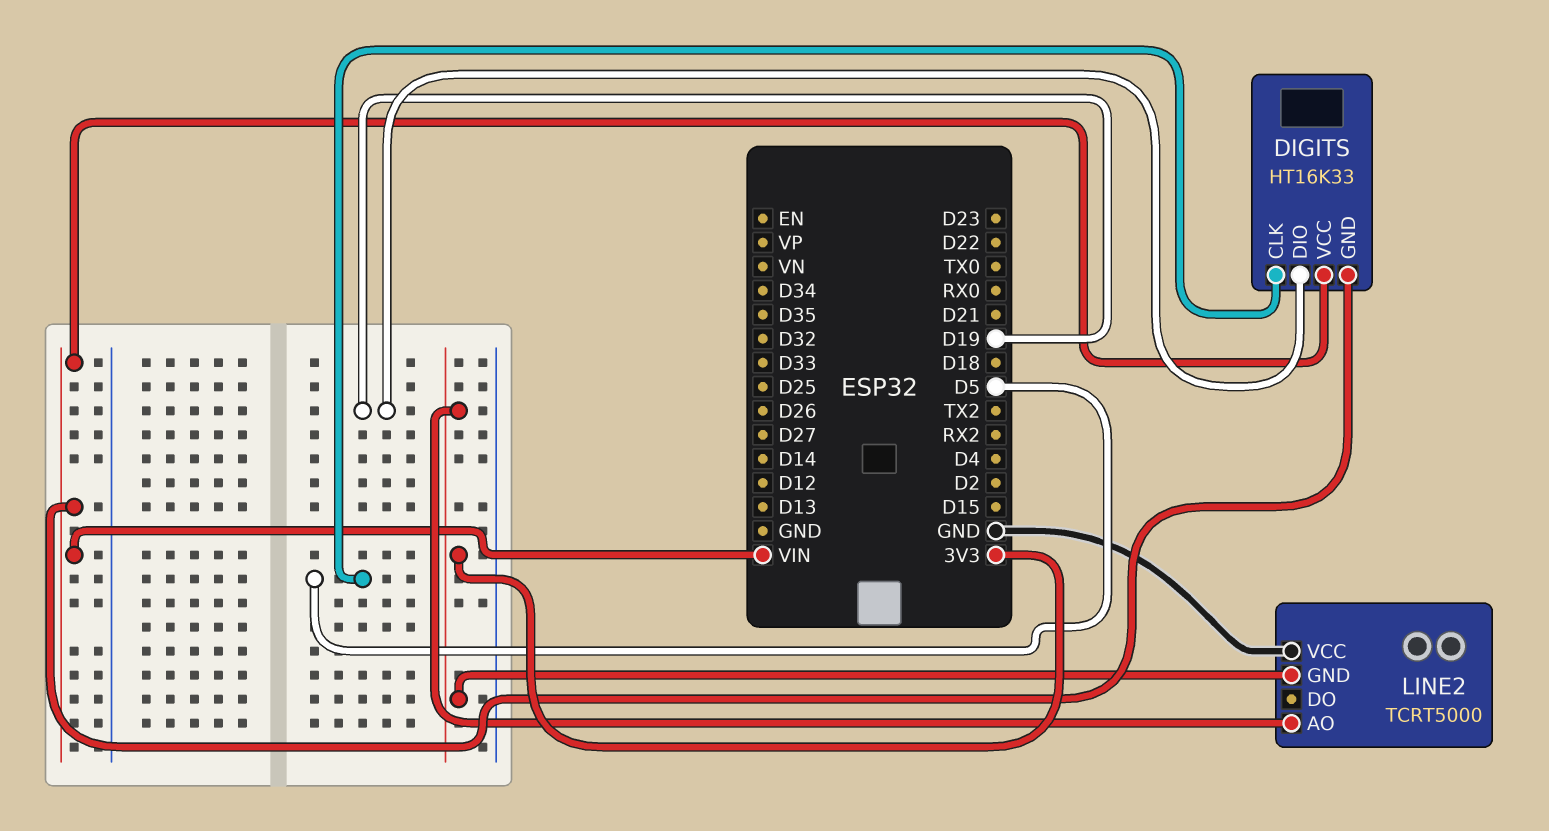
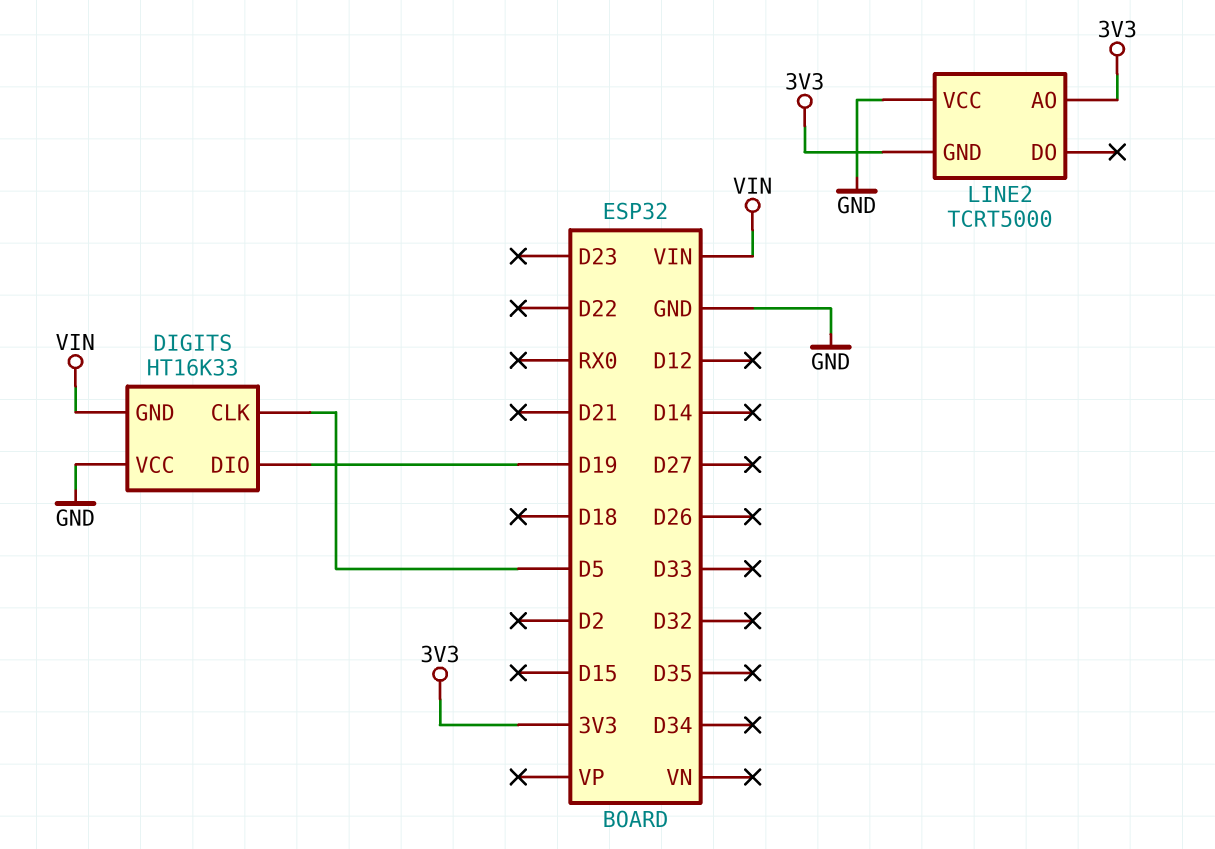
DIGITS pin VCC: VIN -> GND

